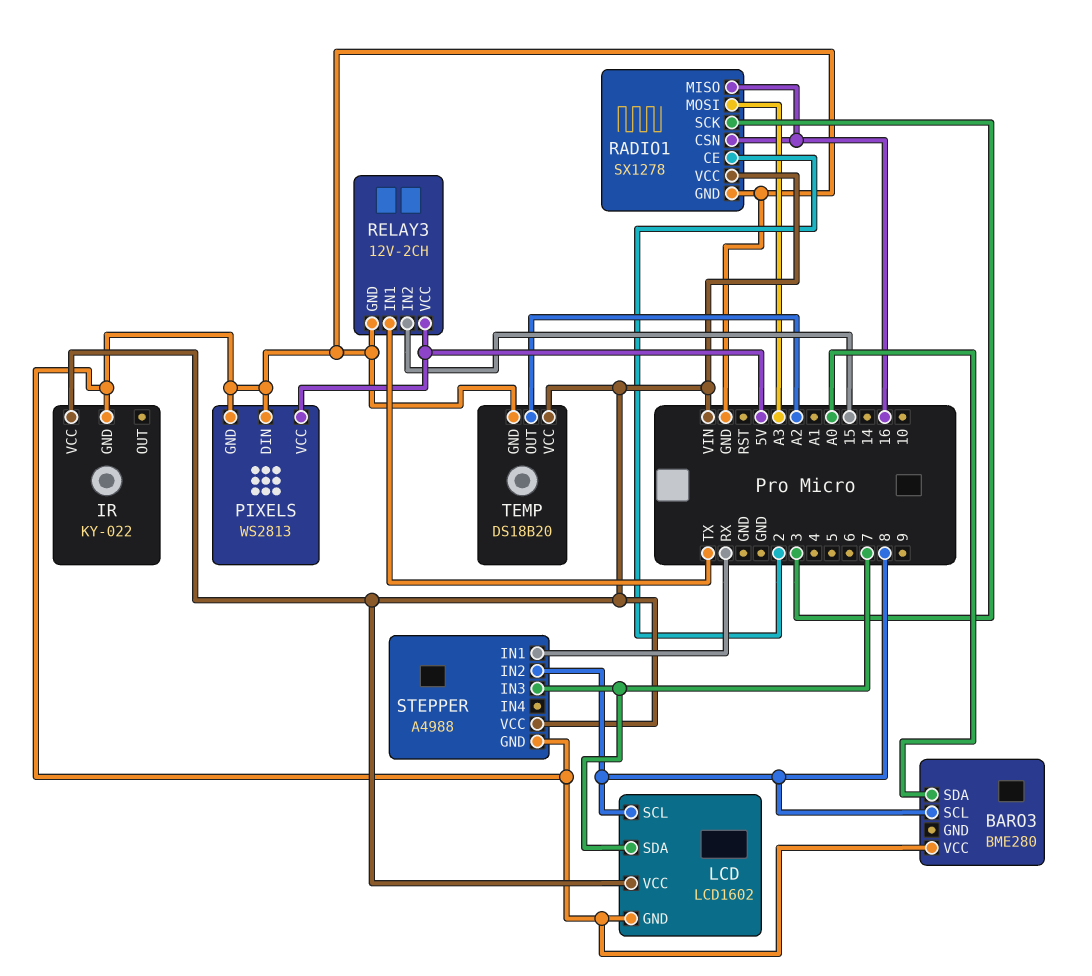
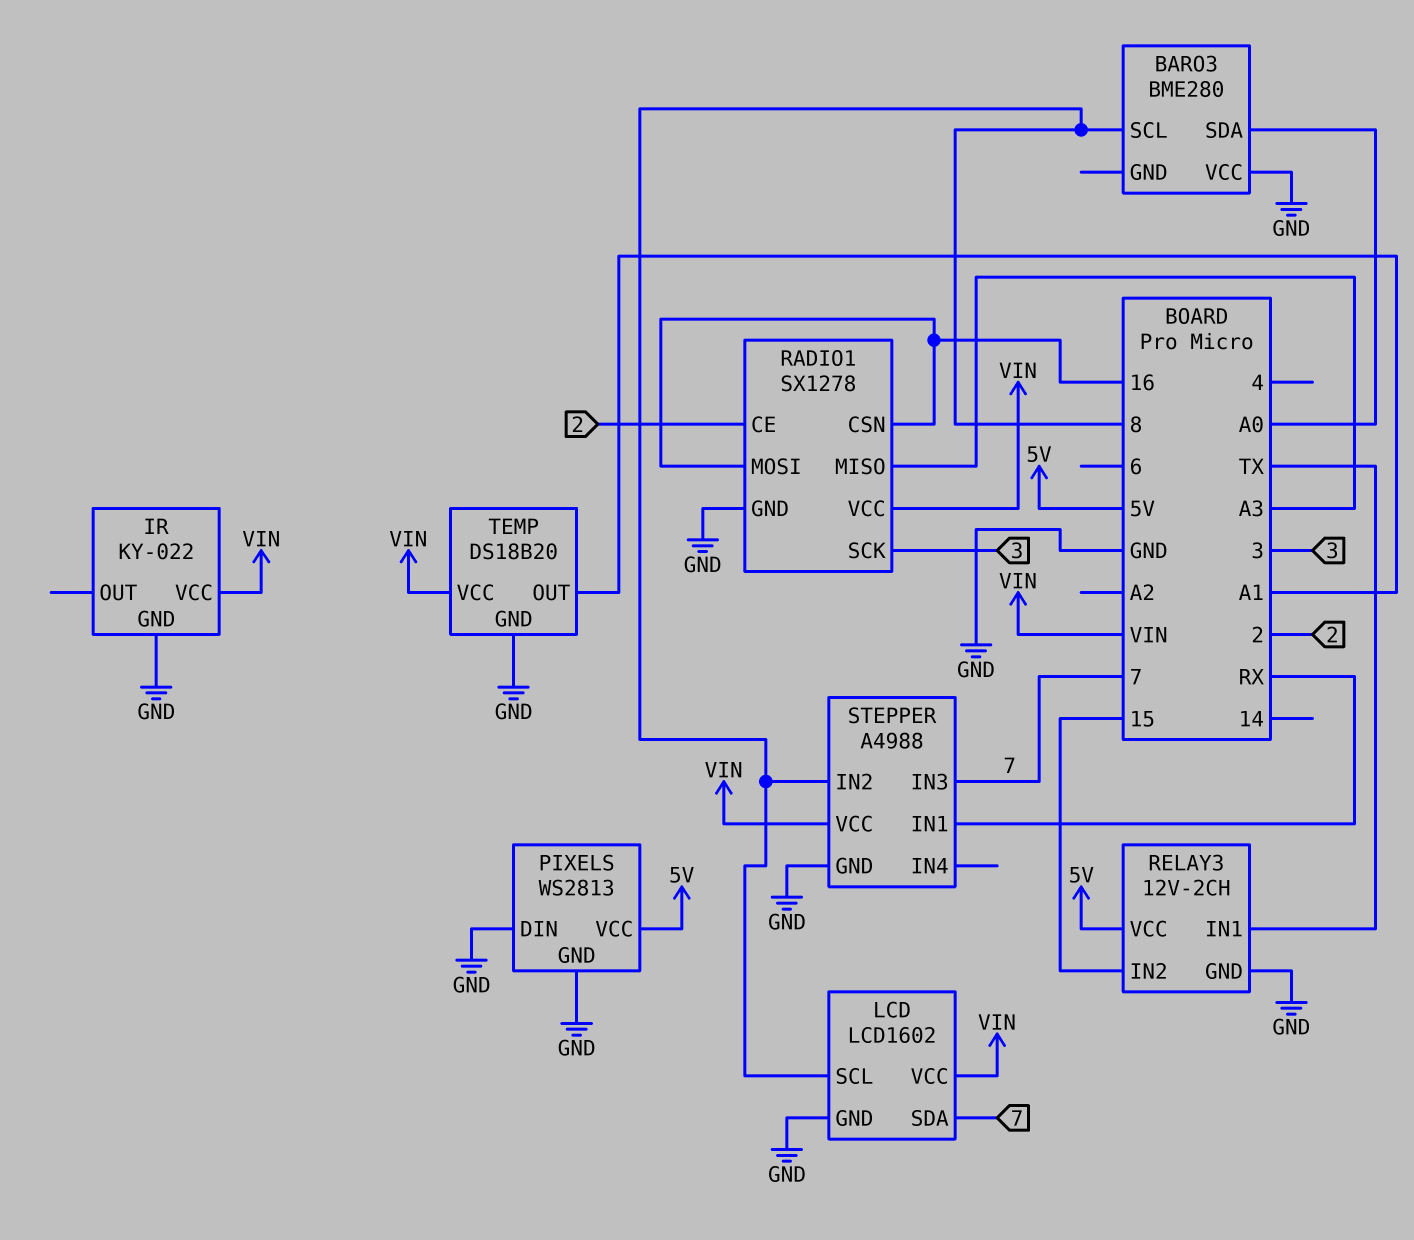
RADIO1 pin MISO: 16 -> A3
RADIO1 pin MOSI: A3 -> 16
TEMP pin OUT: A2 -> A1

